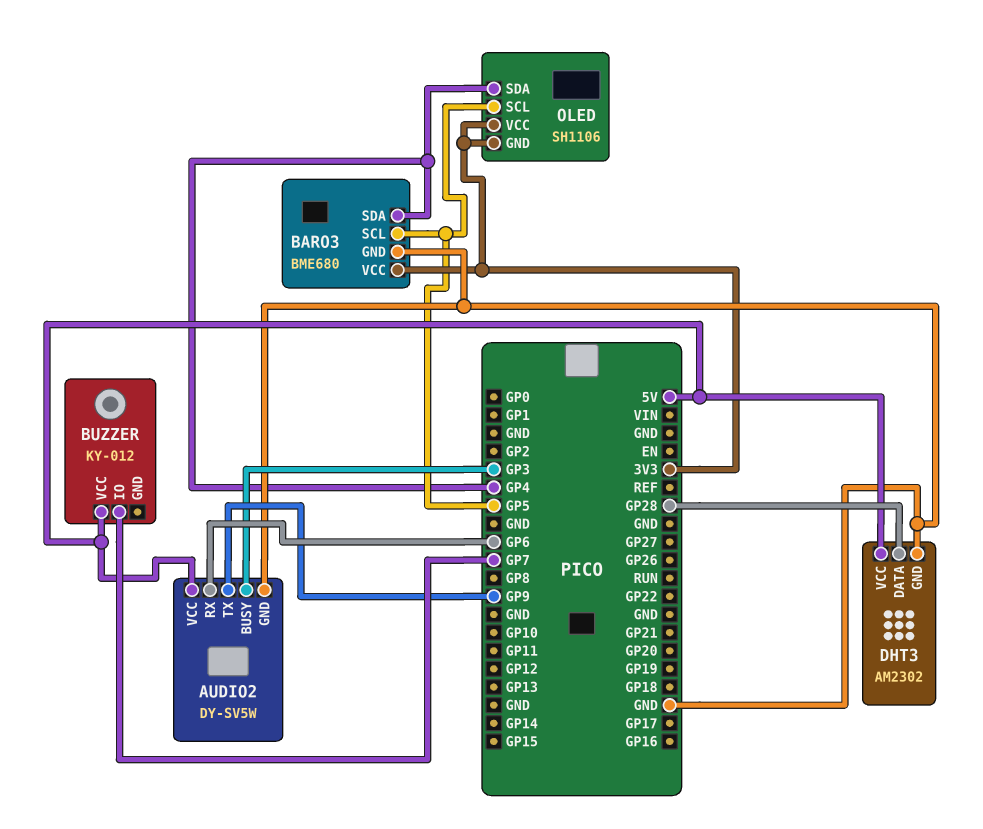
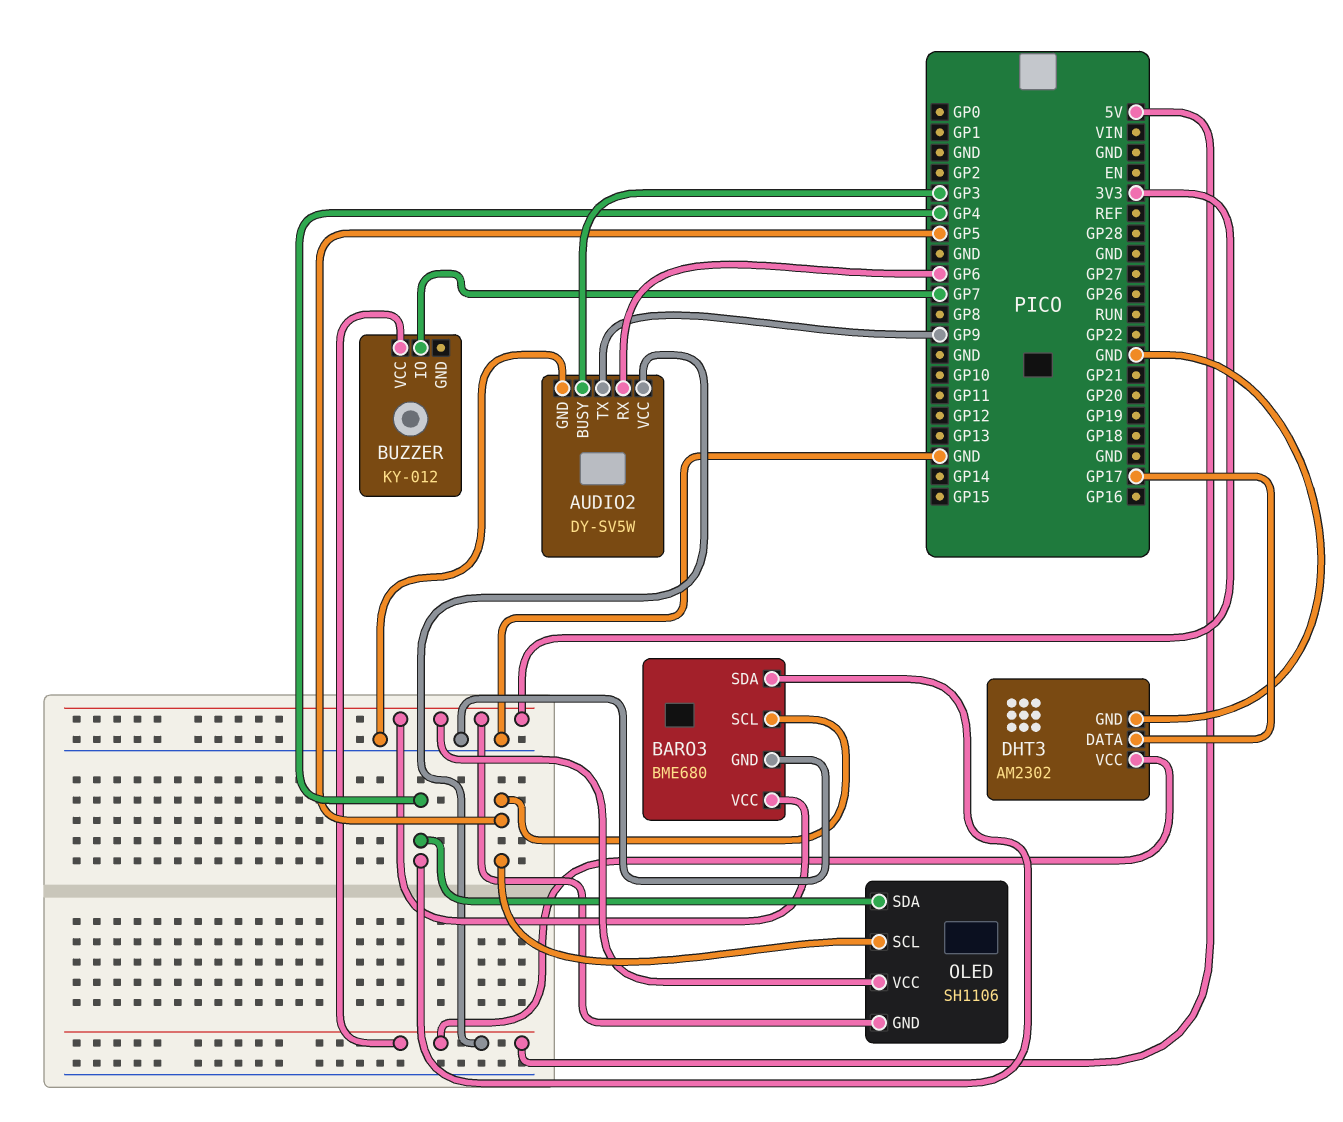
DHT3 pin DATA: GP28 -> GP17

